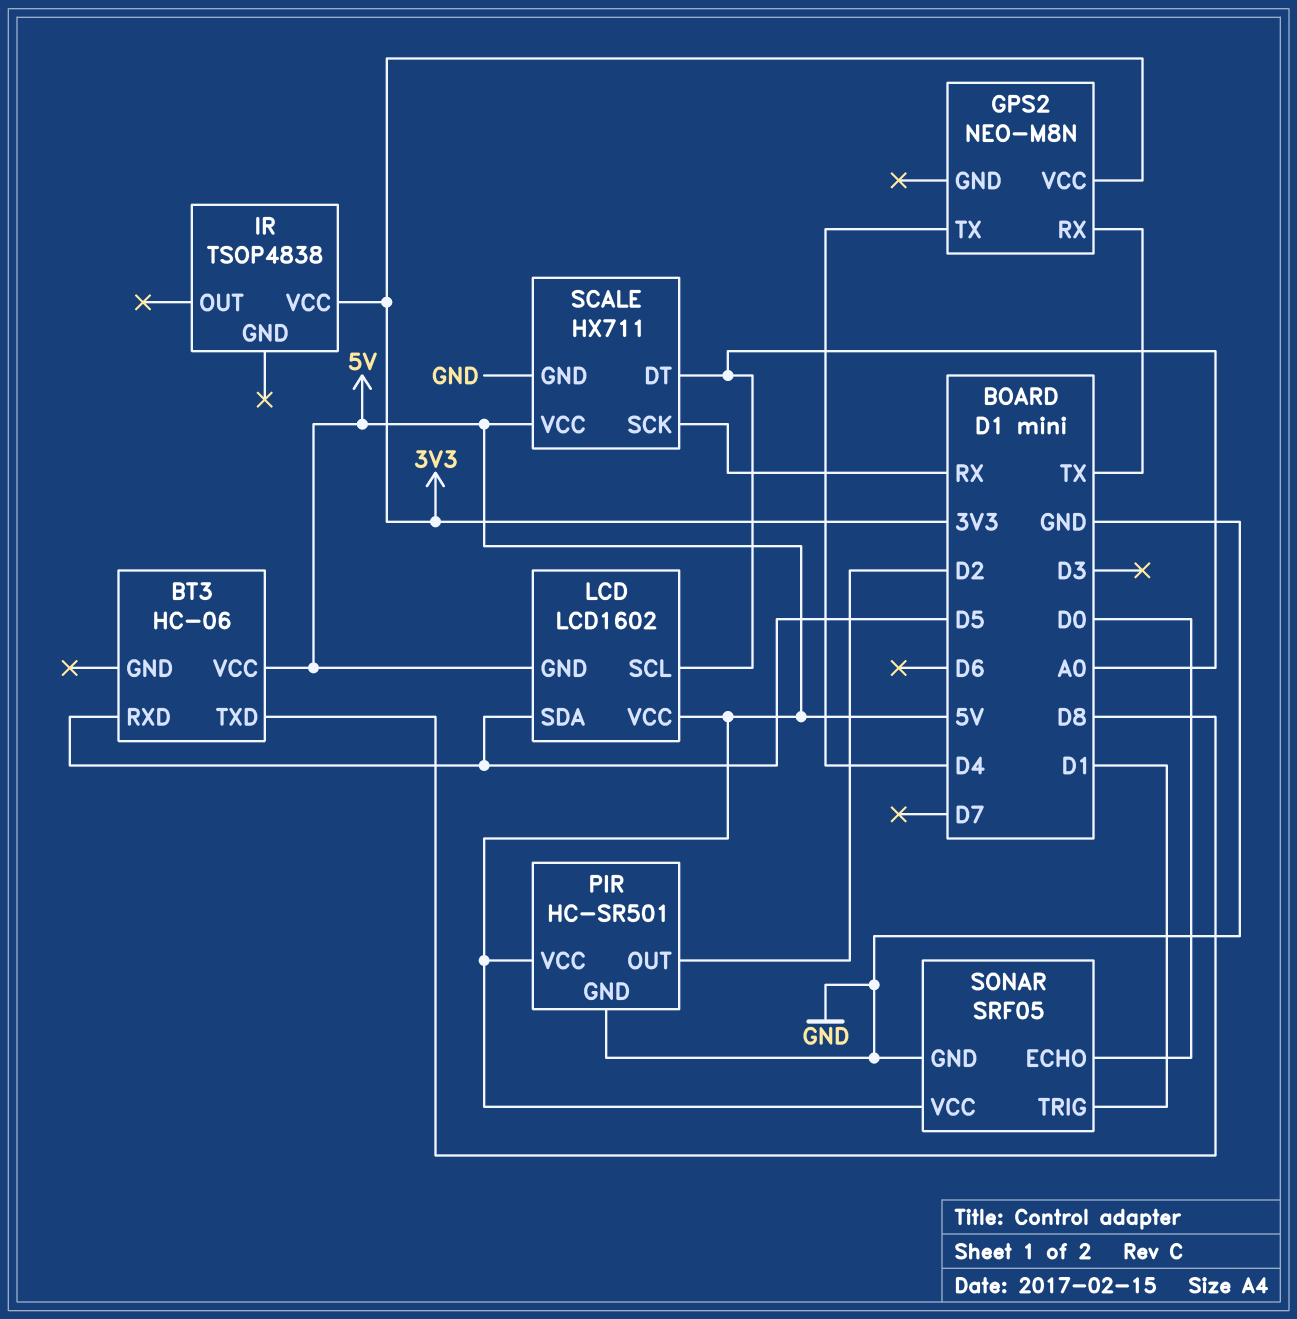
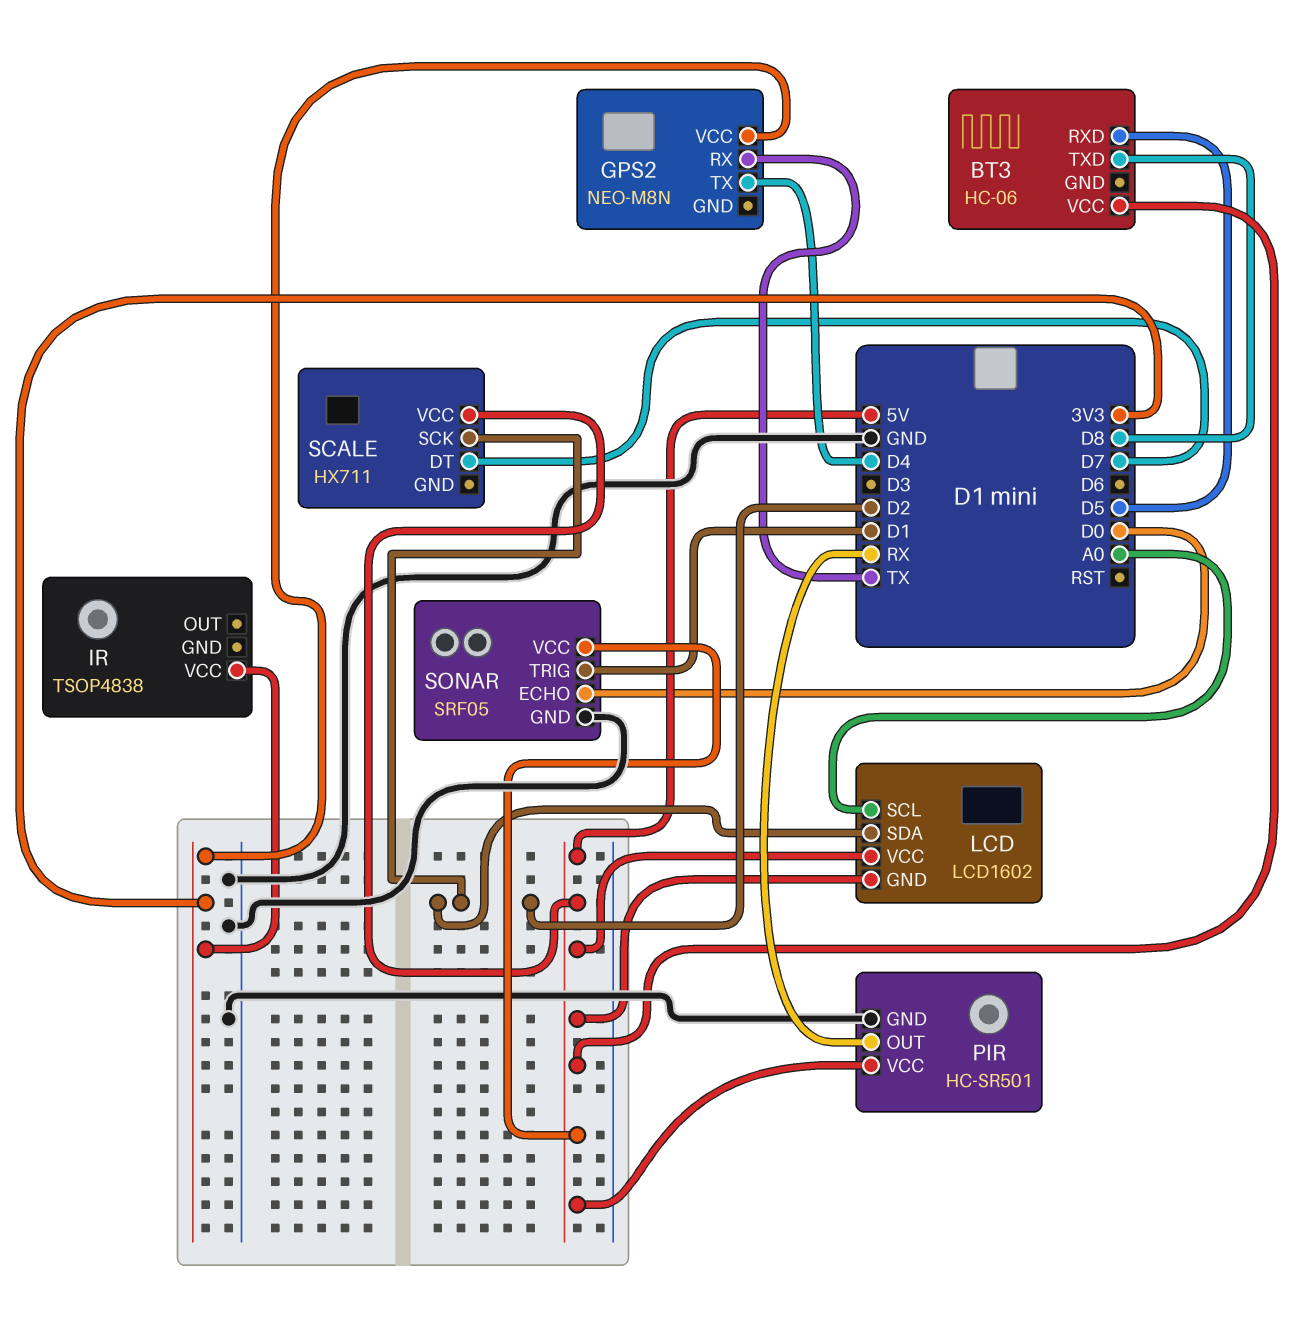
LCD pin SDA: D5 -> D2
PIR pin OUT: D2 -> RX
SCALE pin DT: A0 -> D7
SCALE pin GND: GND -> none
SCALE pin SCK: RX -> D2

